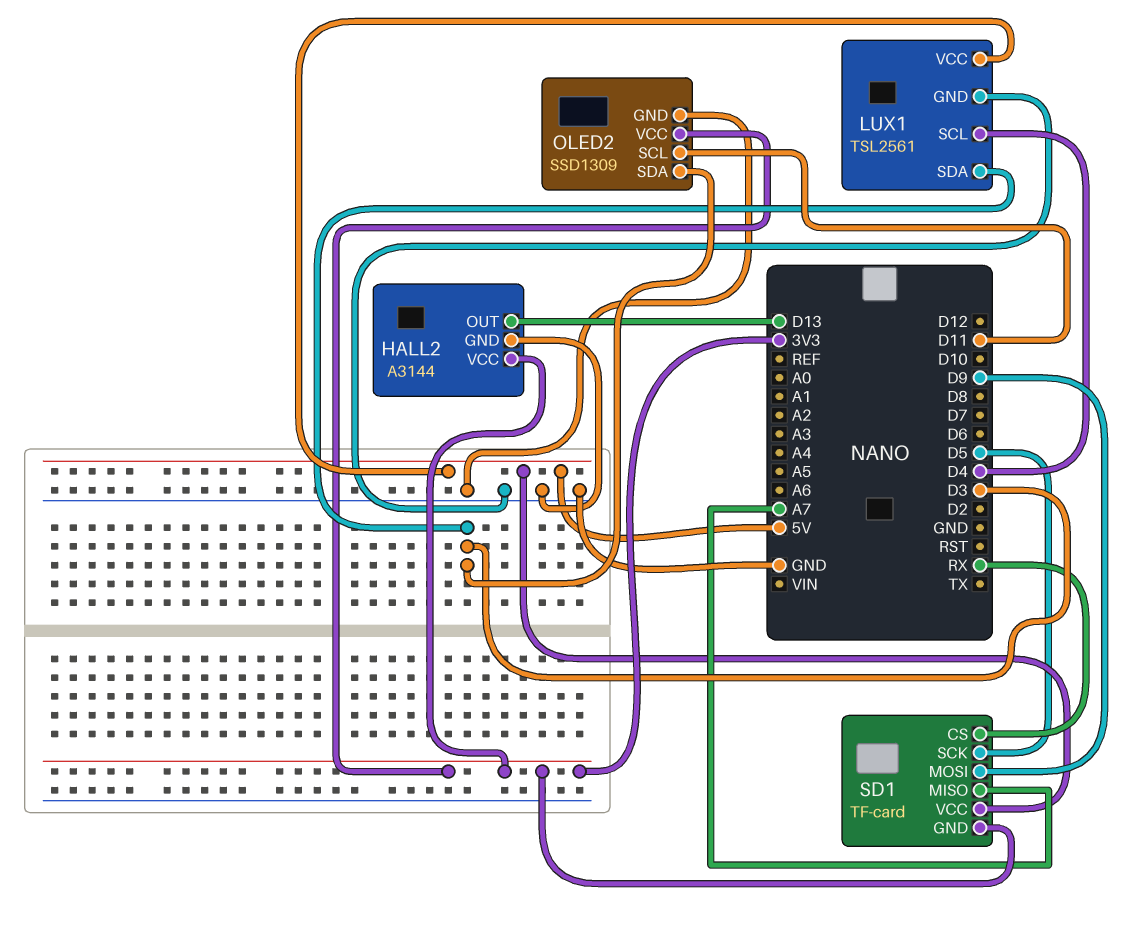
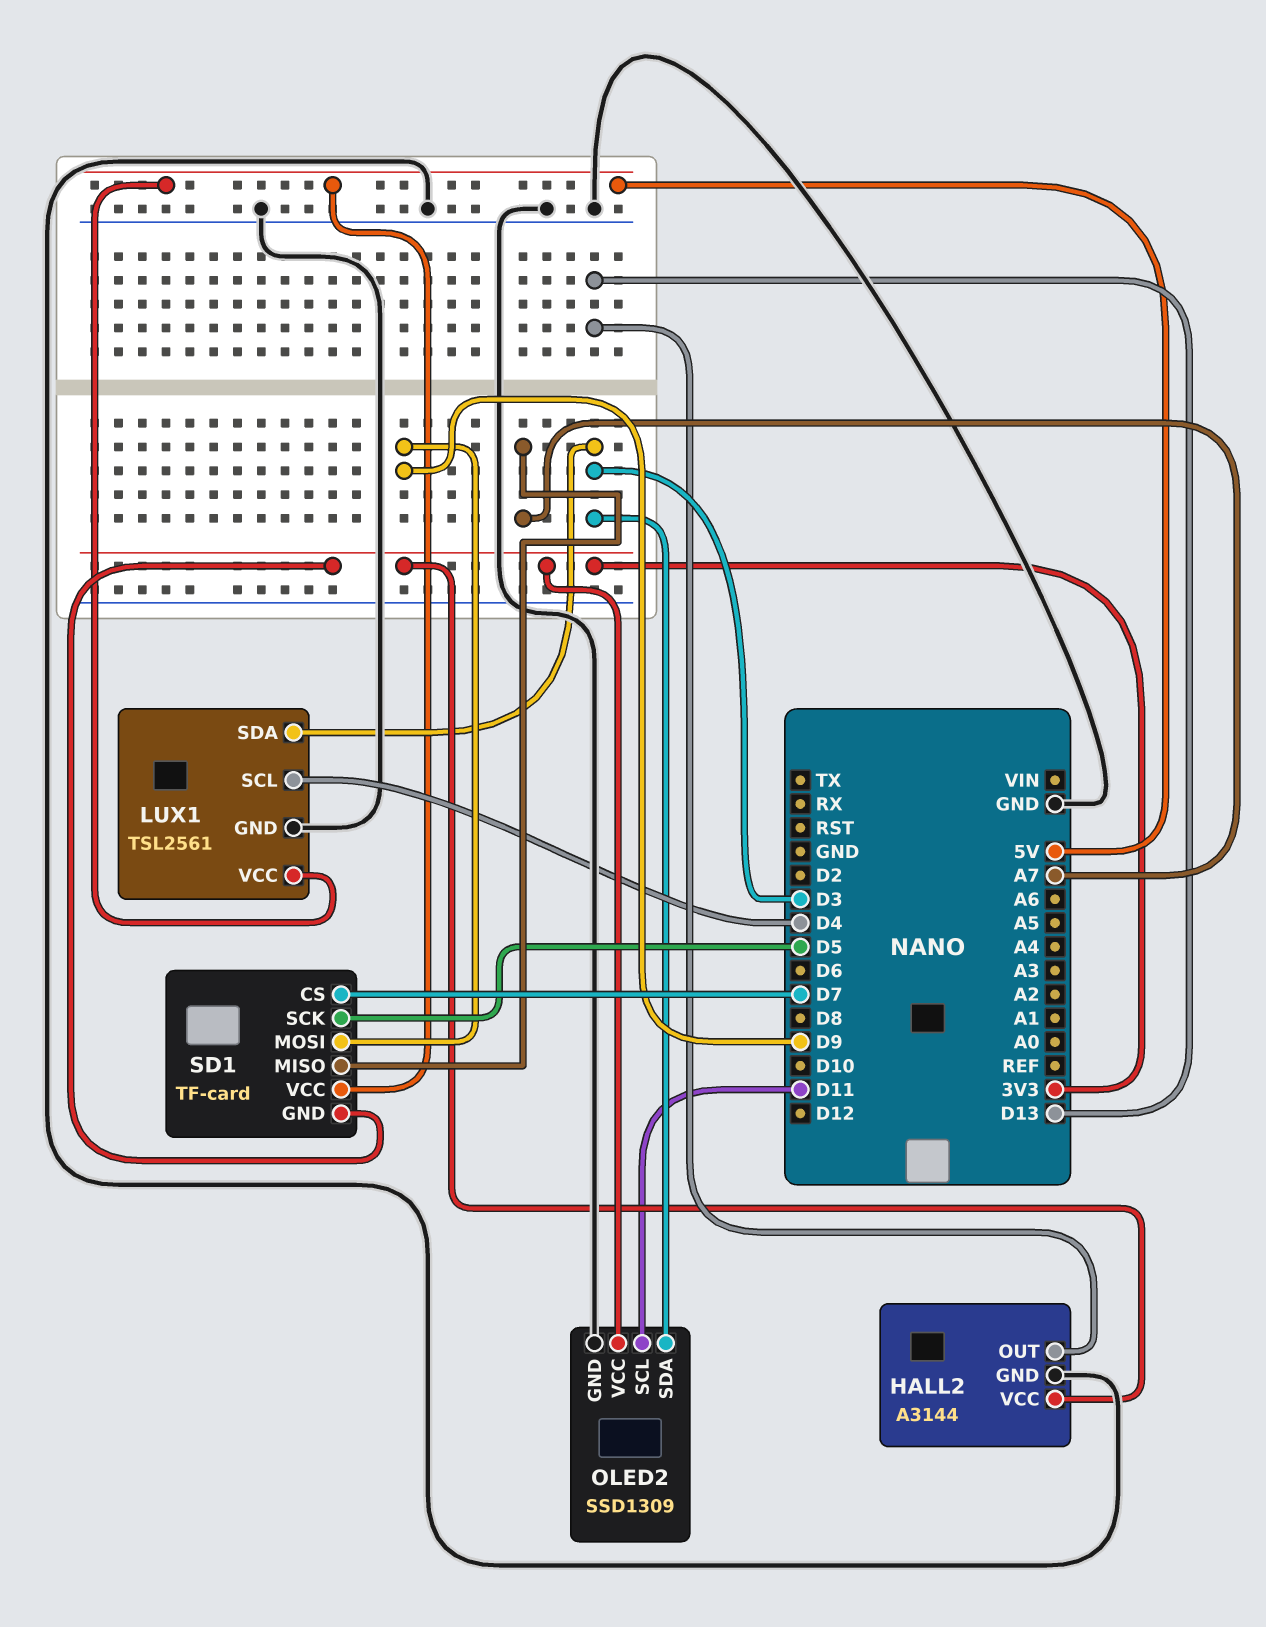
SD1 pin CS: RX -> D7

